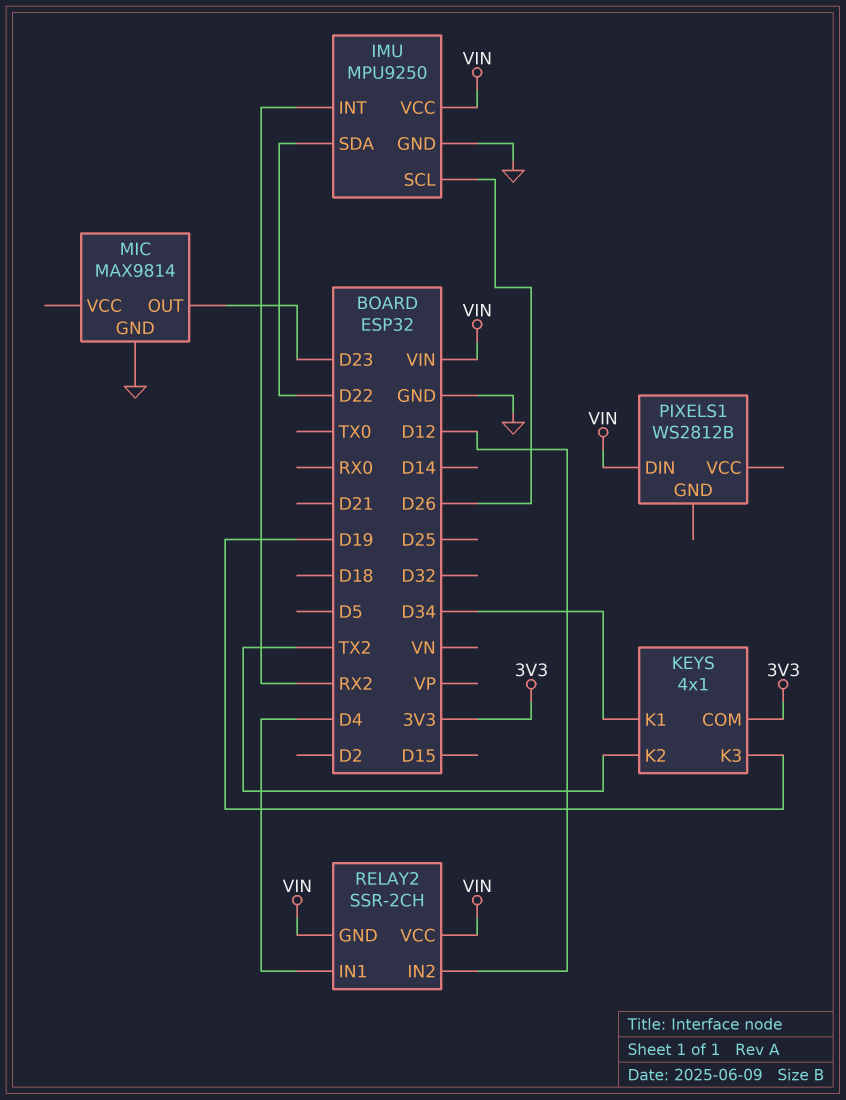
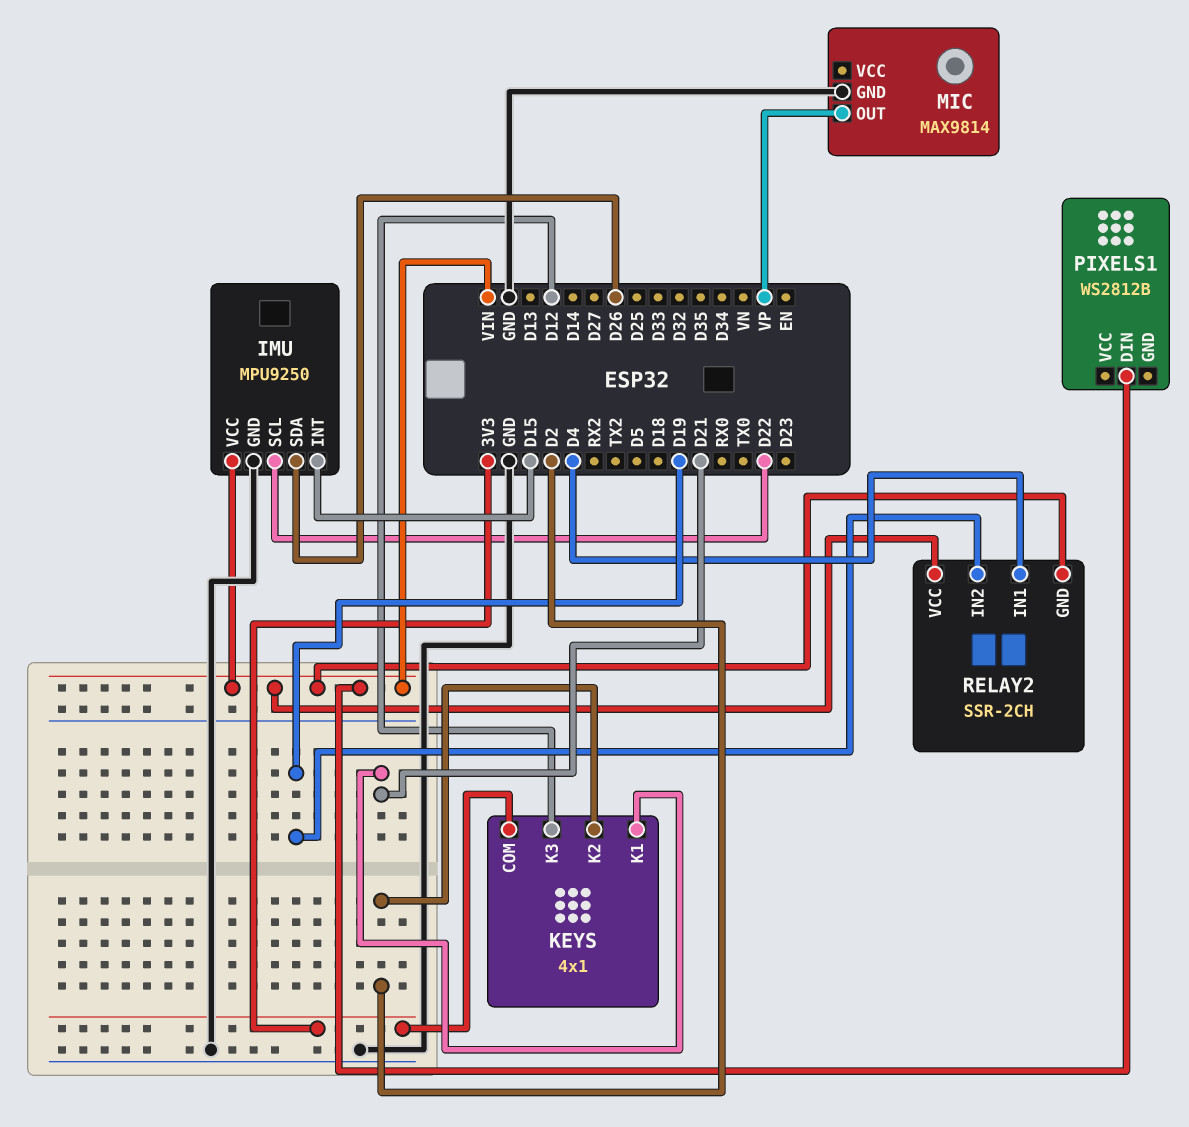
IMU pin INT: RX2 -> D15
IMU pin SCL: D26 -> D22
IMU pin SDA: D22 -> D26
KEYS pin K1: D34 -> D21
KEYS pin K2: TX2 -> D2
KEYS pin K3: D19 -> D12
MIC pin OUT: D23 -> VP
RELAY2 pin IN2: D12 -> D19

